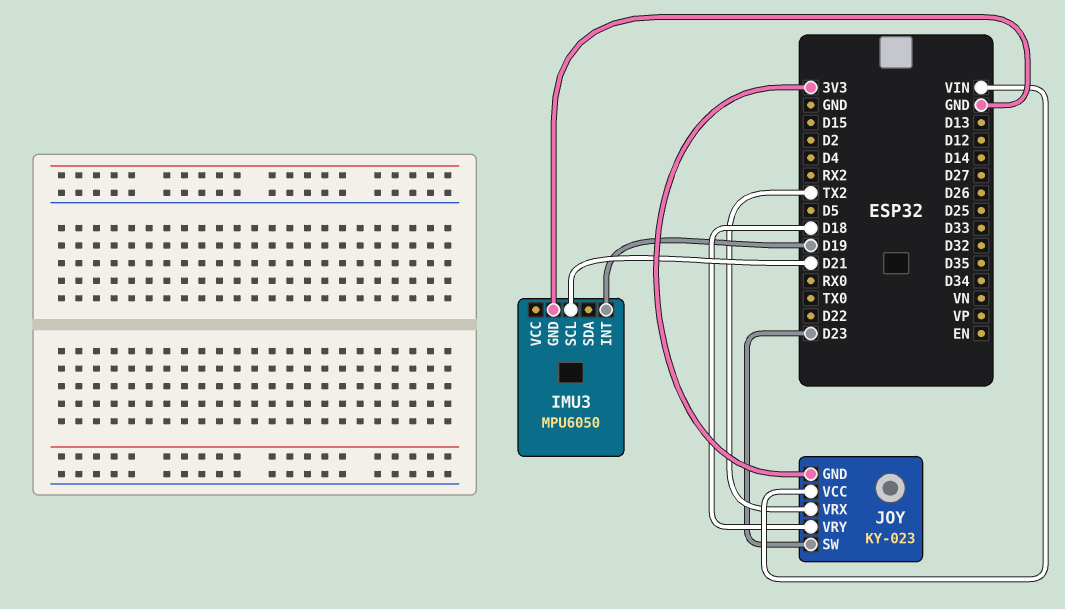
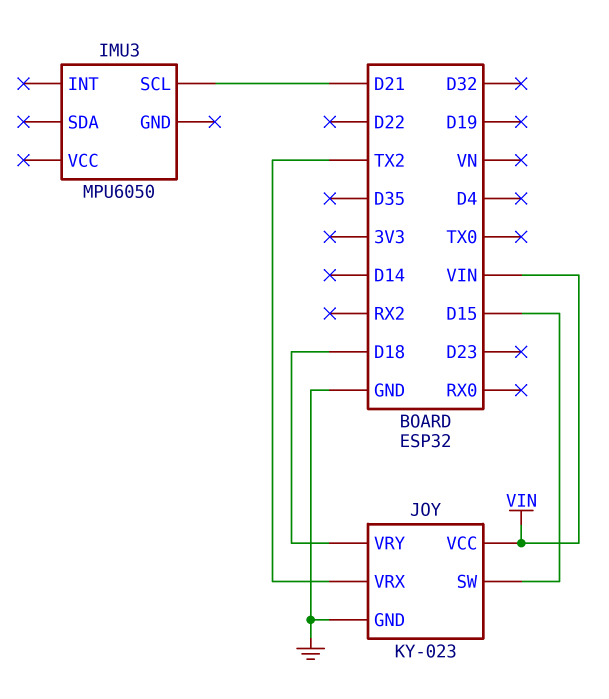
IMU3 pin GND: GND -> none
IMU3 pin INT: D19 -> none
JOY pin GND: 3V3 -> GND
JOY pin SW: D23 -> D15

